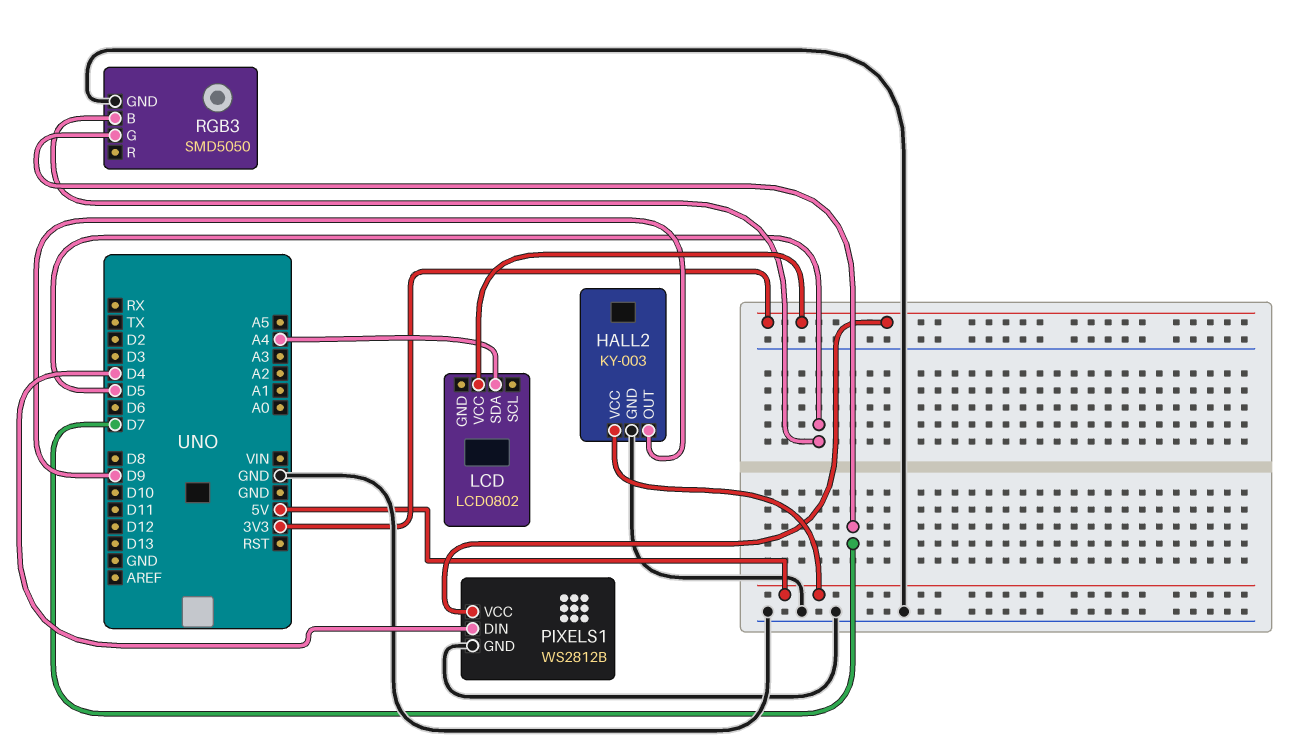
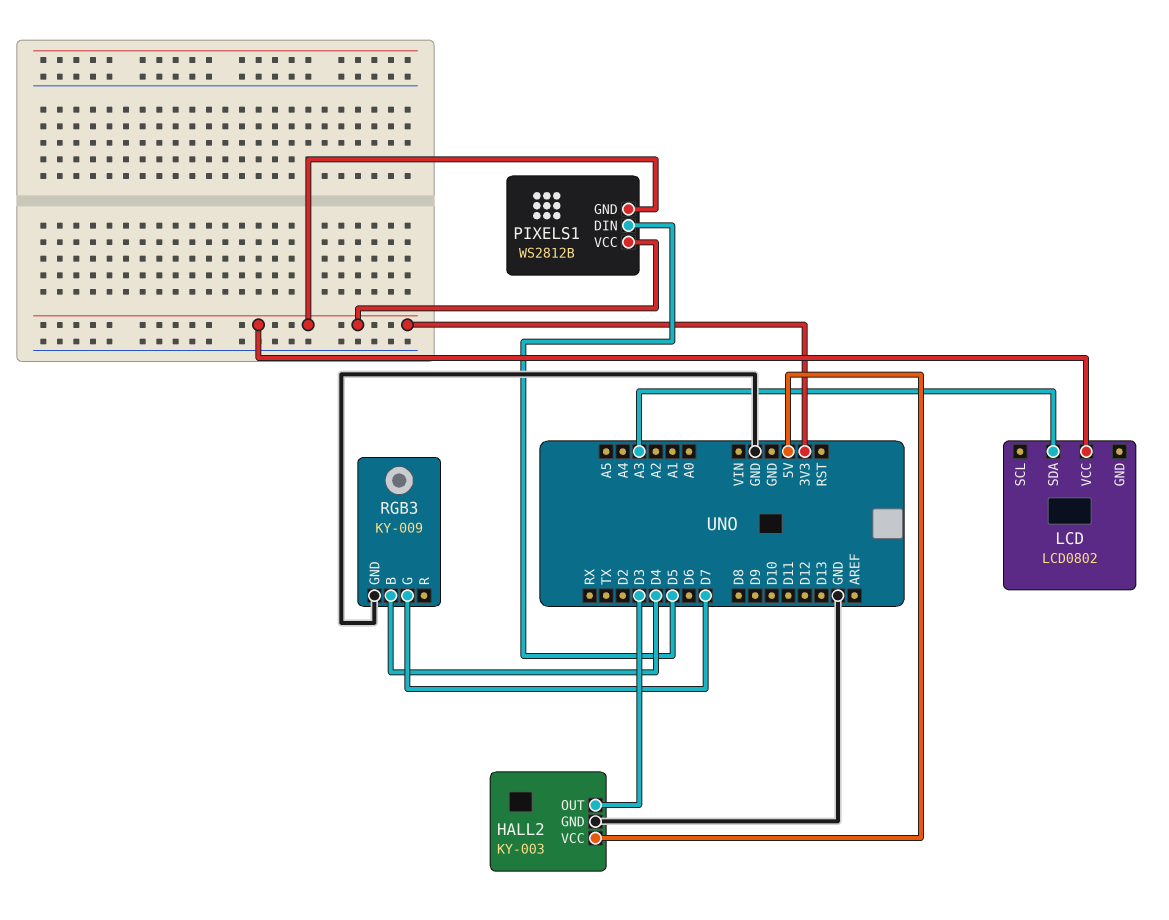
HALL2 pin OUT: D9 -> D3
LCD pin SDA: A4 -> A3
PIXELS1 pin DIN: D4 -> D5
PIXELS1 pin GND: GND -> 3V3
RGB3: SMD5050 -> KY-009
RGB3 pin B: D5 -> D4

